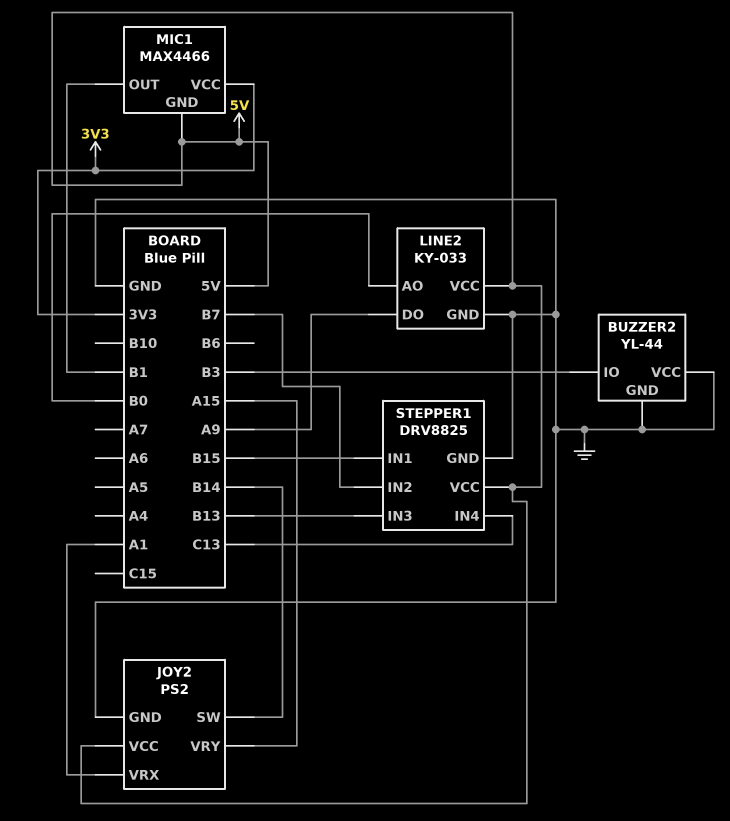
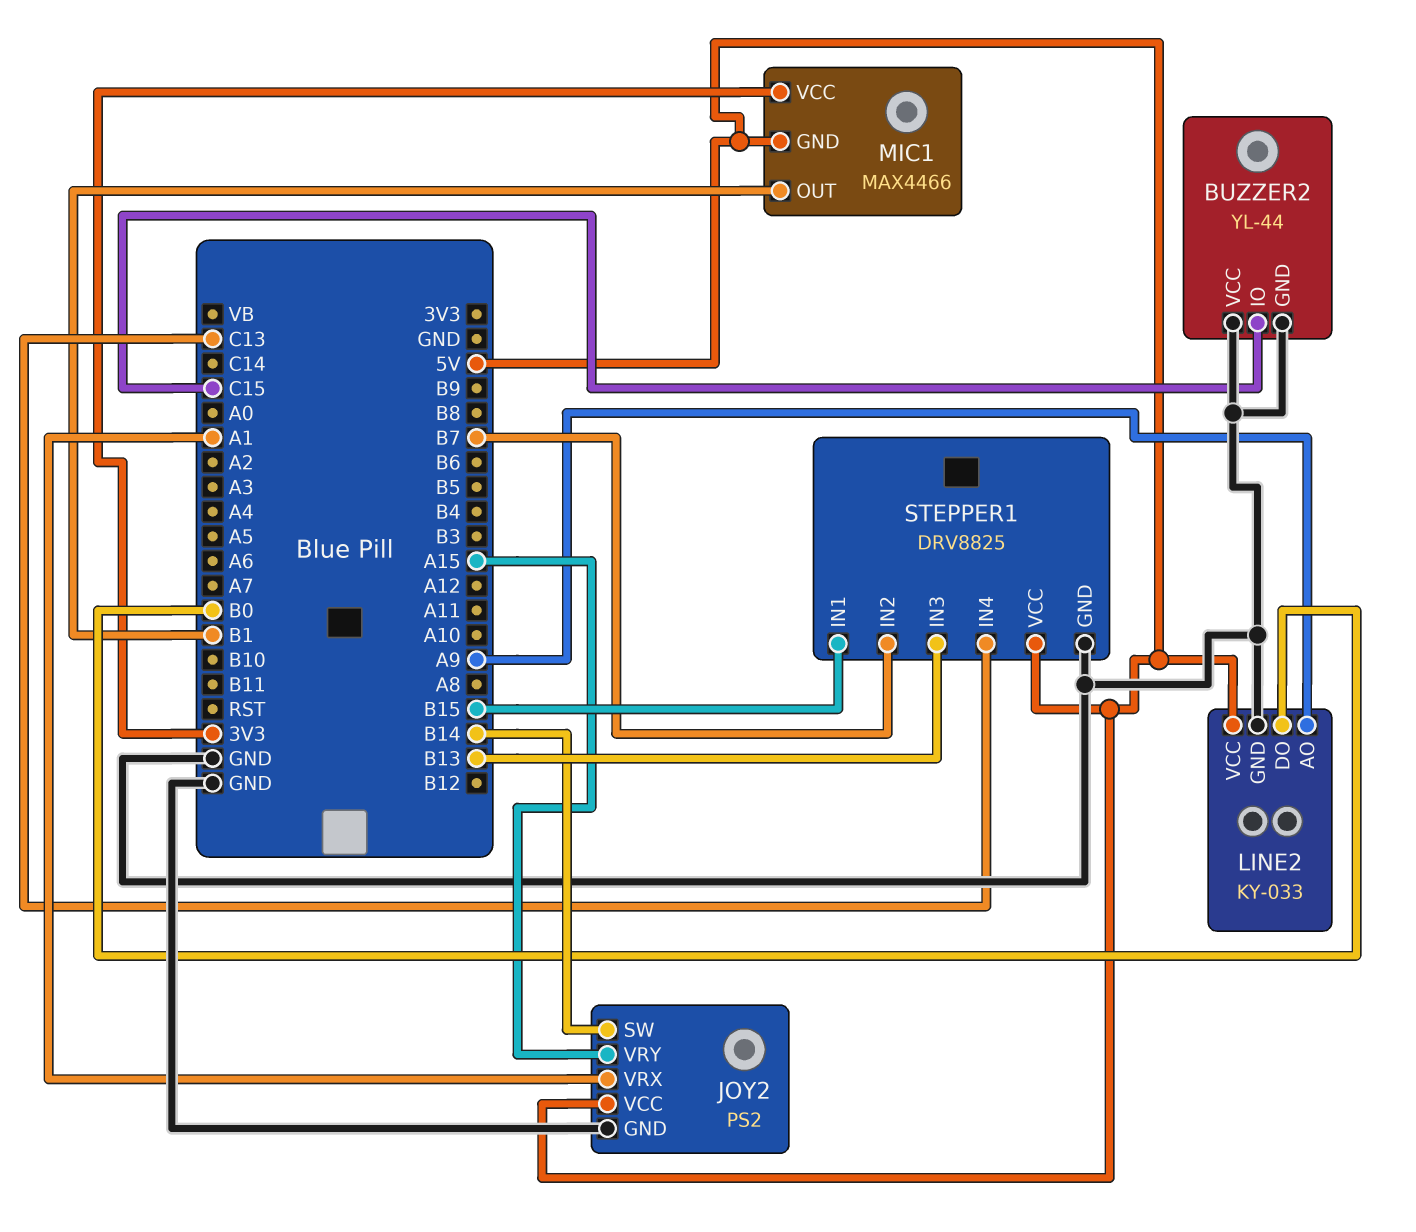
BUZZER2 pin IO: B3 -> C15
LINE2 pin AO: B0 -> A9
LINE2 pin DO: A9 -> B0

